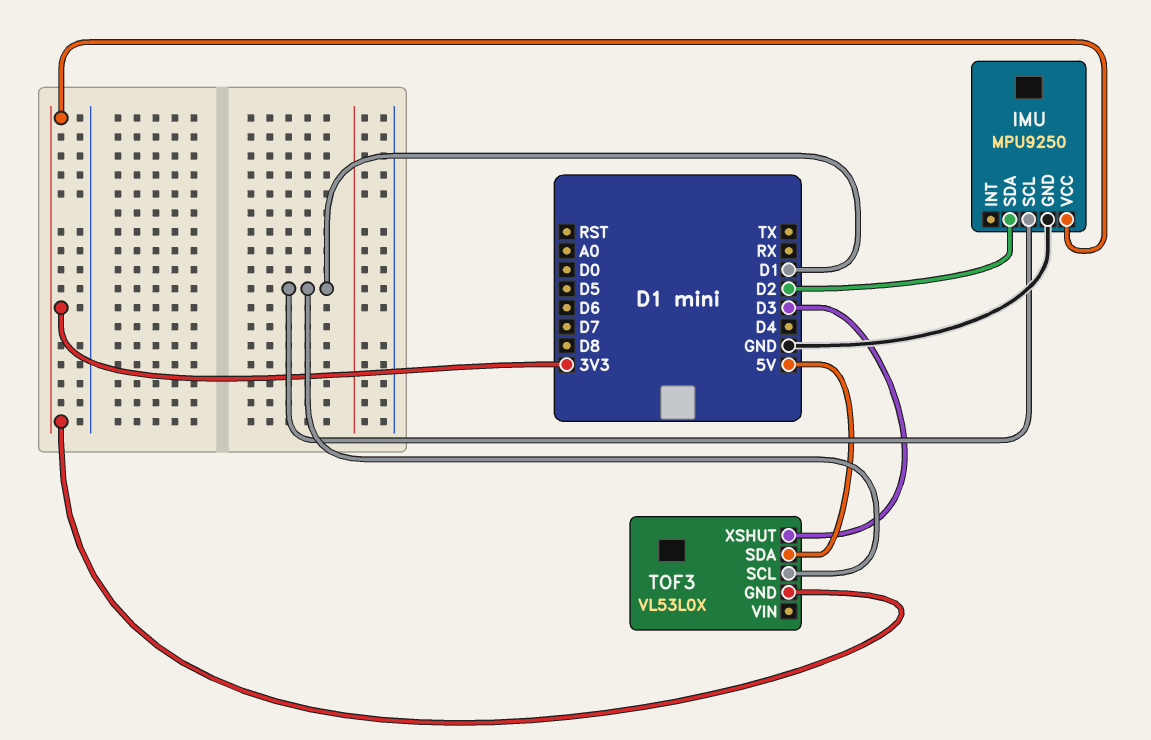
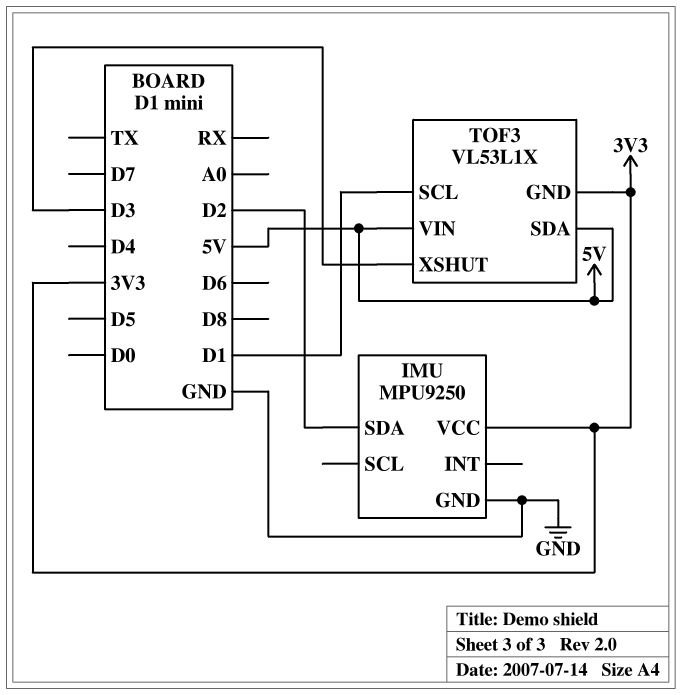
IMU pin SCL: D1 -> none
TOF3: VL53L0X -> VL53L1X
TOF3 pin VIN: none -> 5V

